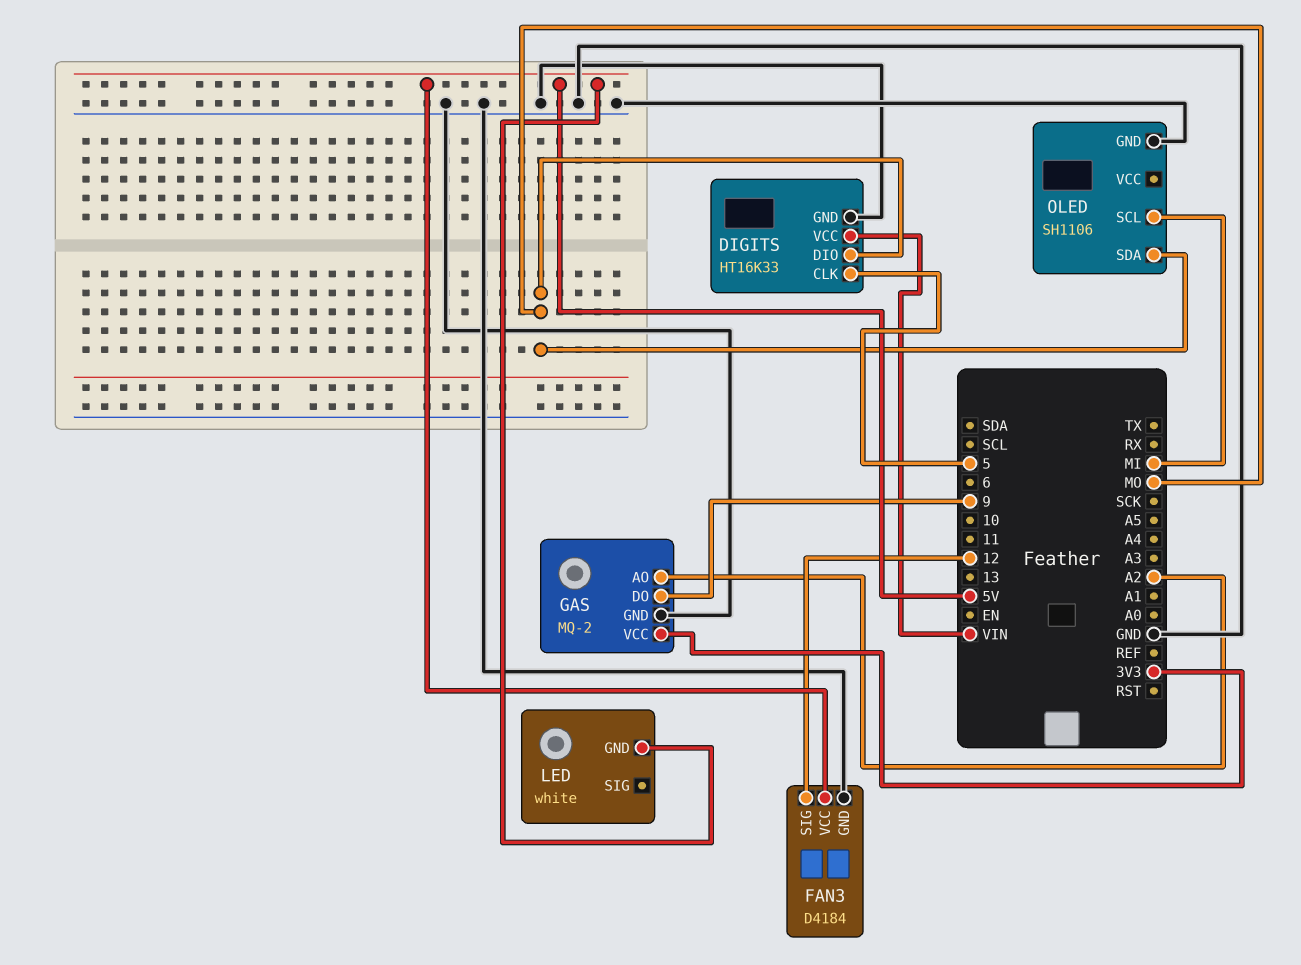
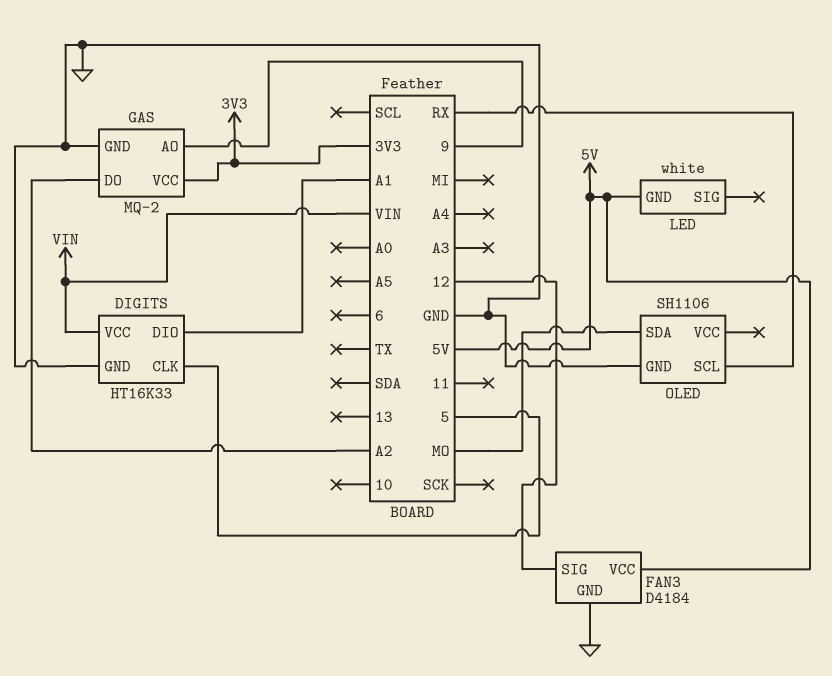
DIGITS pin DIO: MO -> A1
GAS pin AO: A2 -> 9
GAS pin DO: 9 -> A2
OLED pin SCL: MI -> RX

